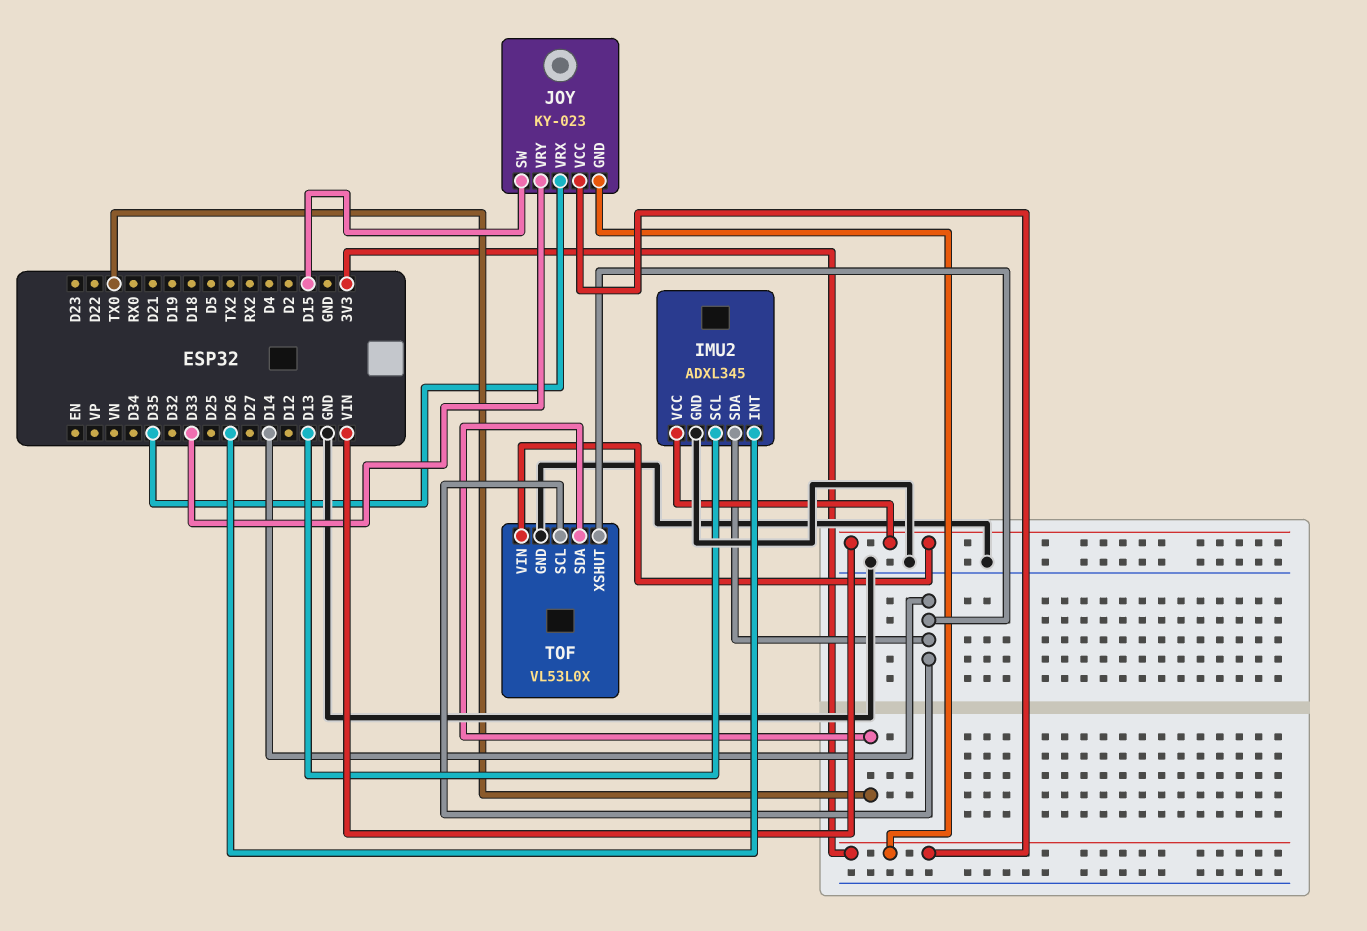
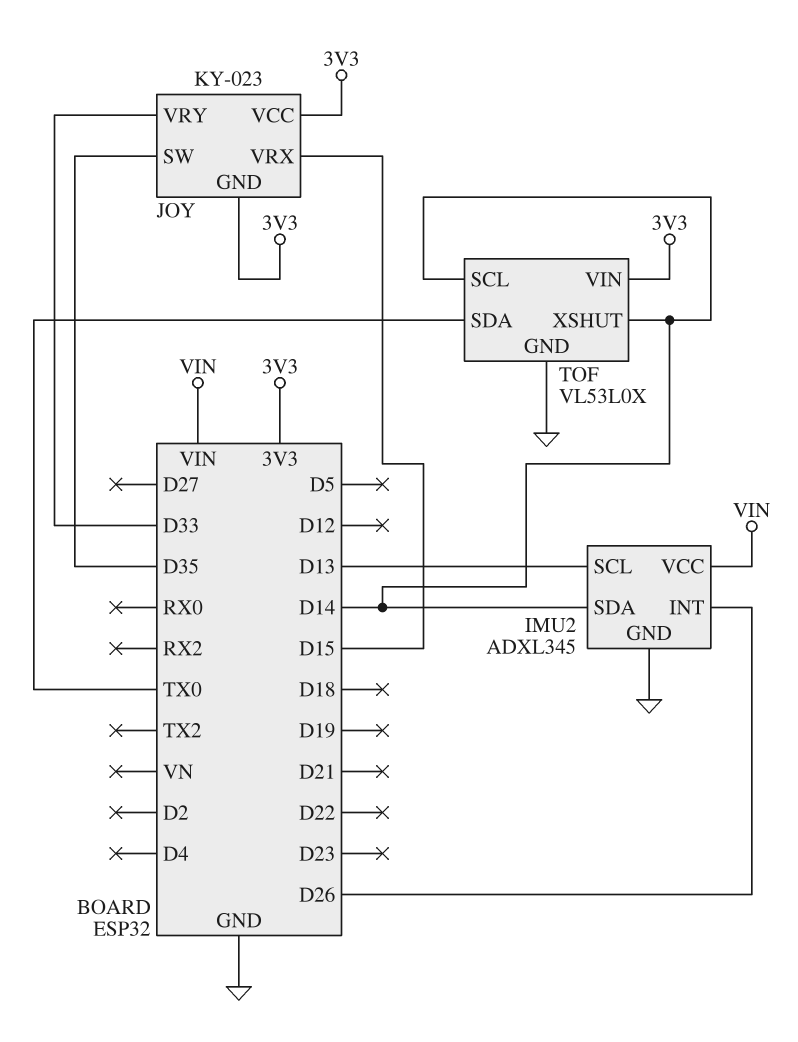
JOY pin SW: D15 -> D35
JOY pin VRX: D35 -> D15
TOF pin VIN: VIN -> 3V3

